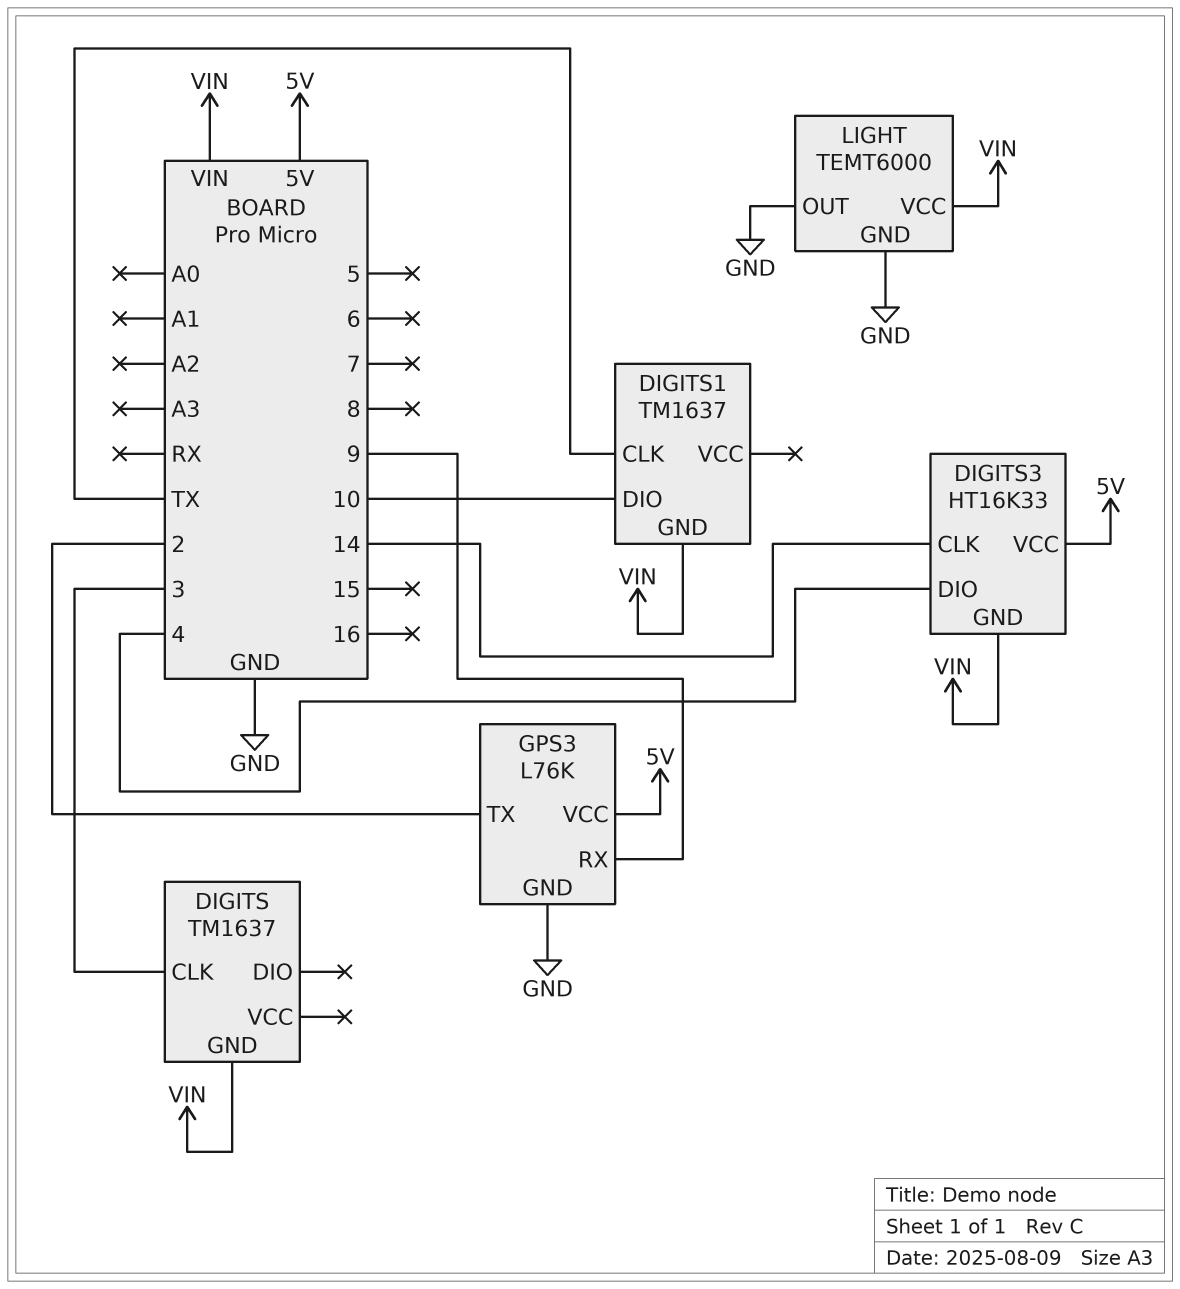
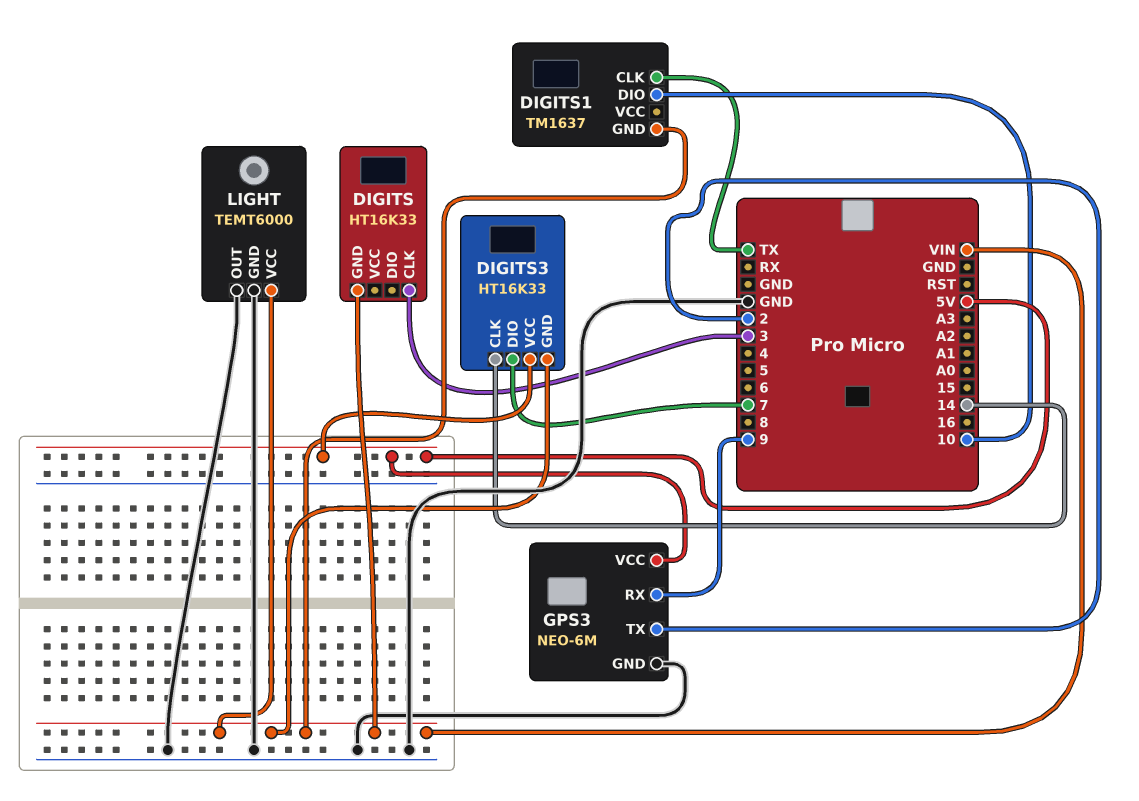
DIGITS: TM1637 -> HT16K33
DIGITS3 pin DIO: 4 -> 7
GPS3: L76K -> NEO-6M

